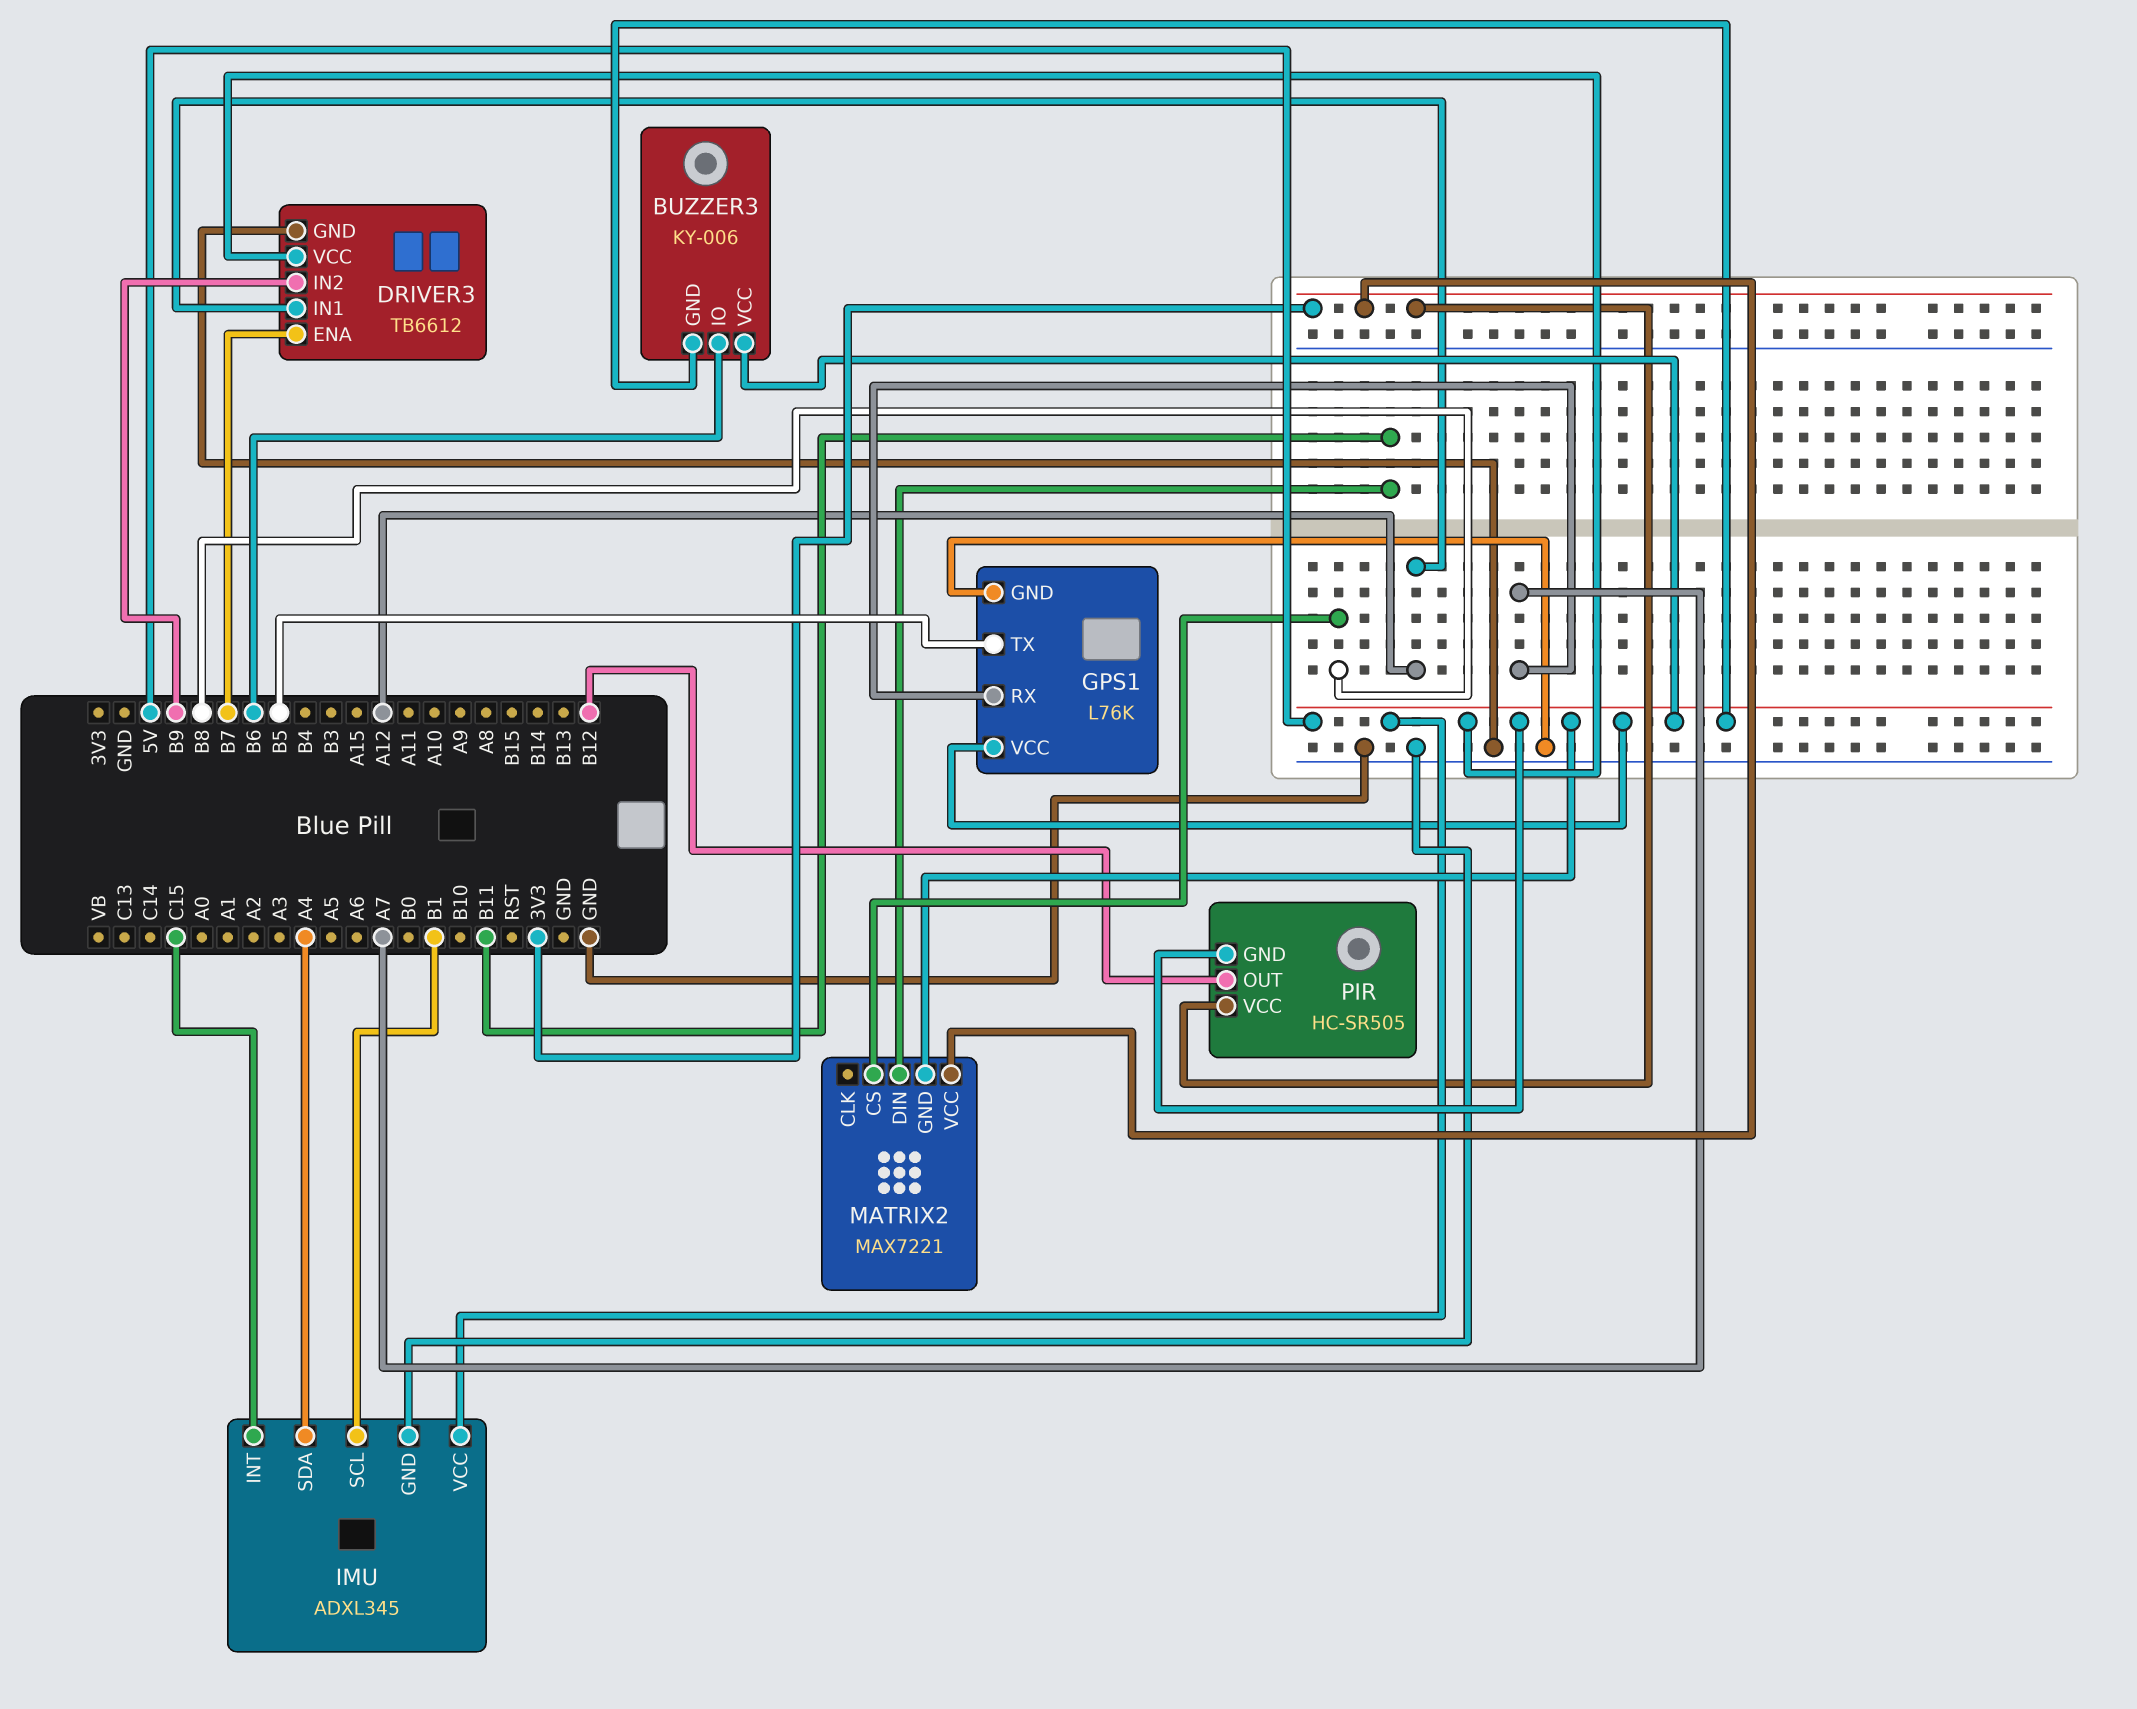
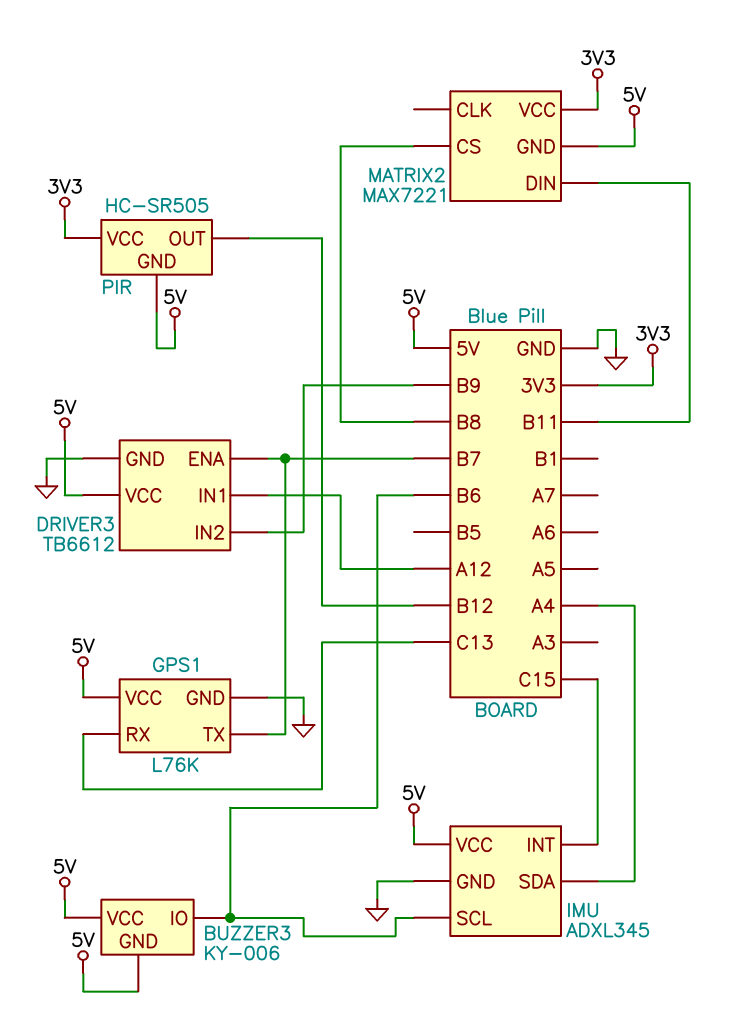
GPS1 pin RX: A7 -> C13
GPS1 pin TX: B5 -> B7
IMU pin SCL: B1 -> B6

